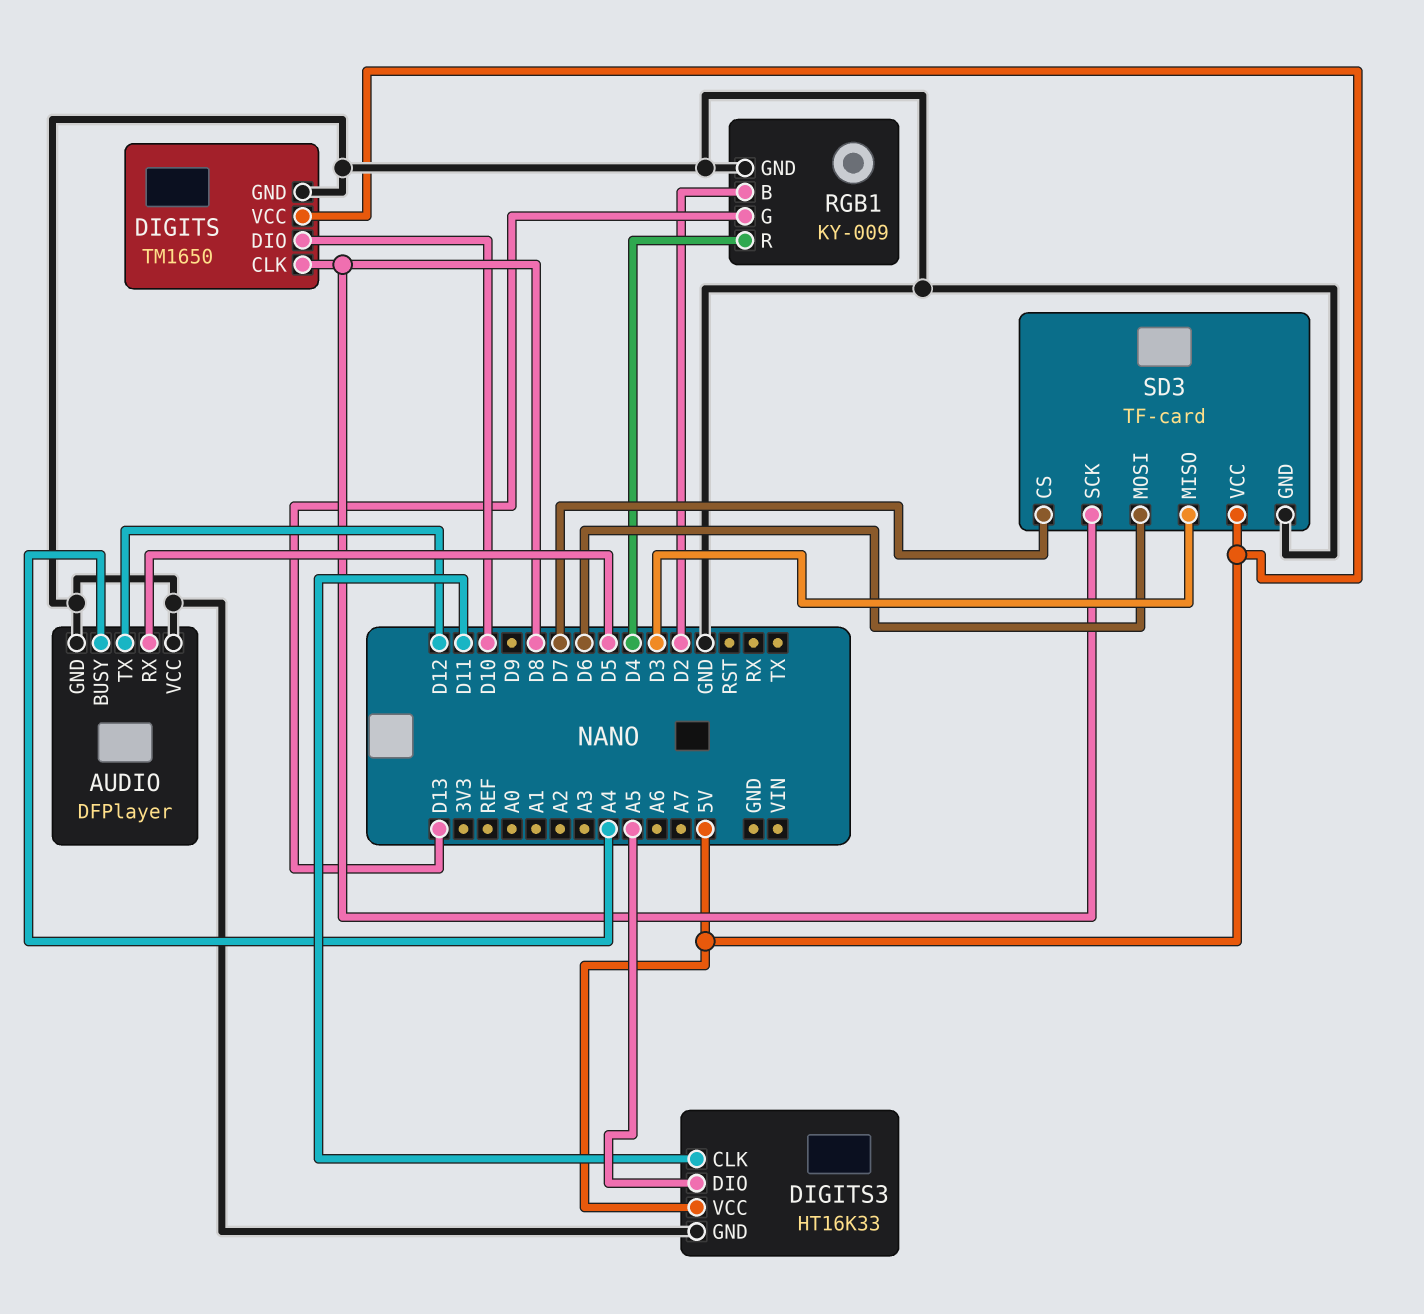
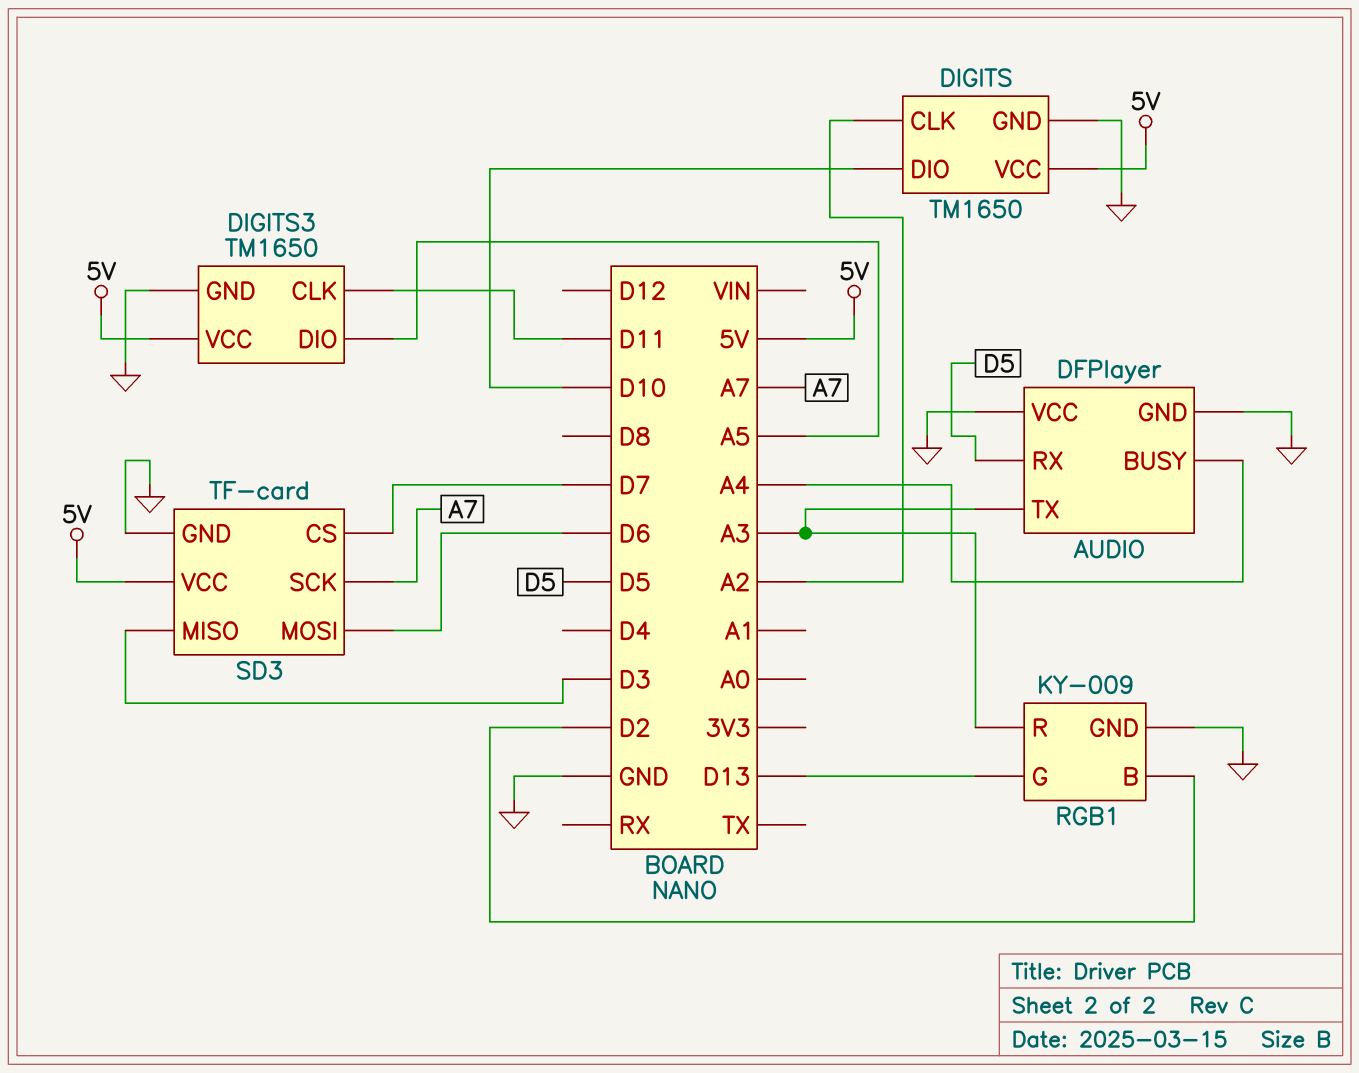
AUDIO pin TX: D12 -> A3
DIGITS pin CLK: D8 -> A2
DIGITS3: HT16K33 -> TM1650
RGB1 pin R: D4 -> A3
SD3 pin SCK: D8 -> A7

